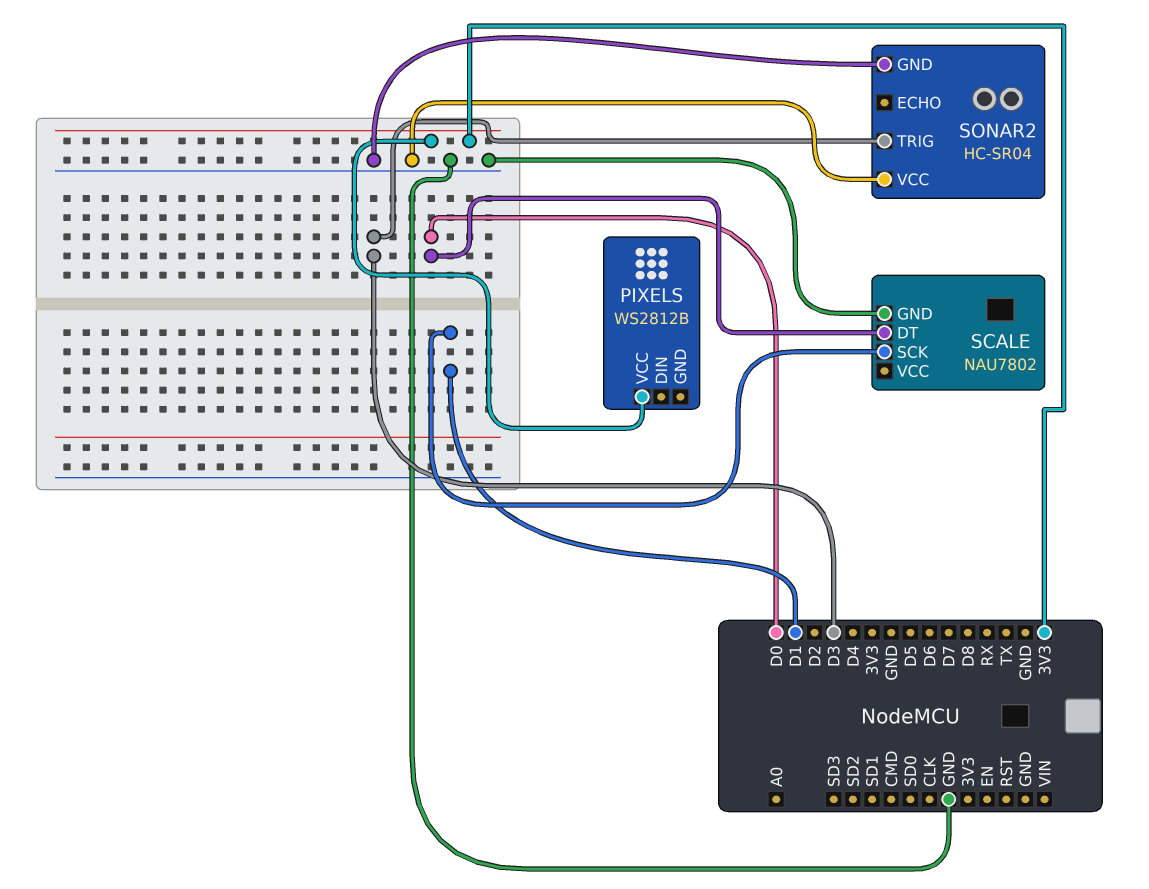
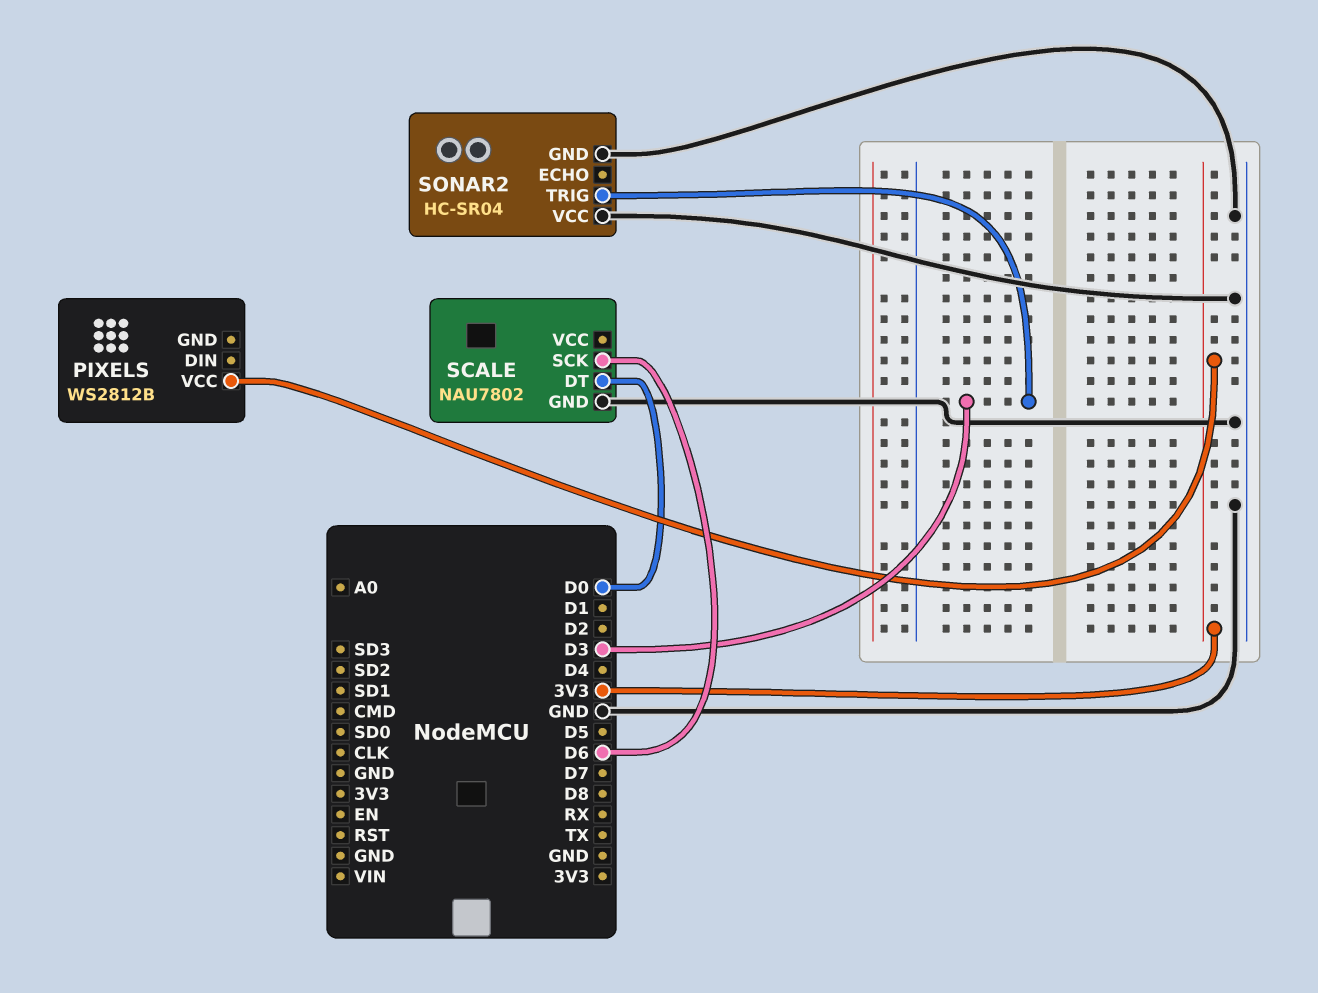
SCALE pin SCK: D1 -> D6

